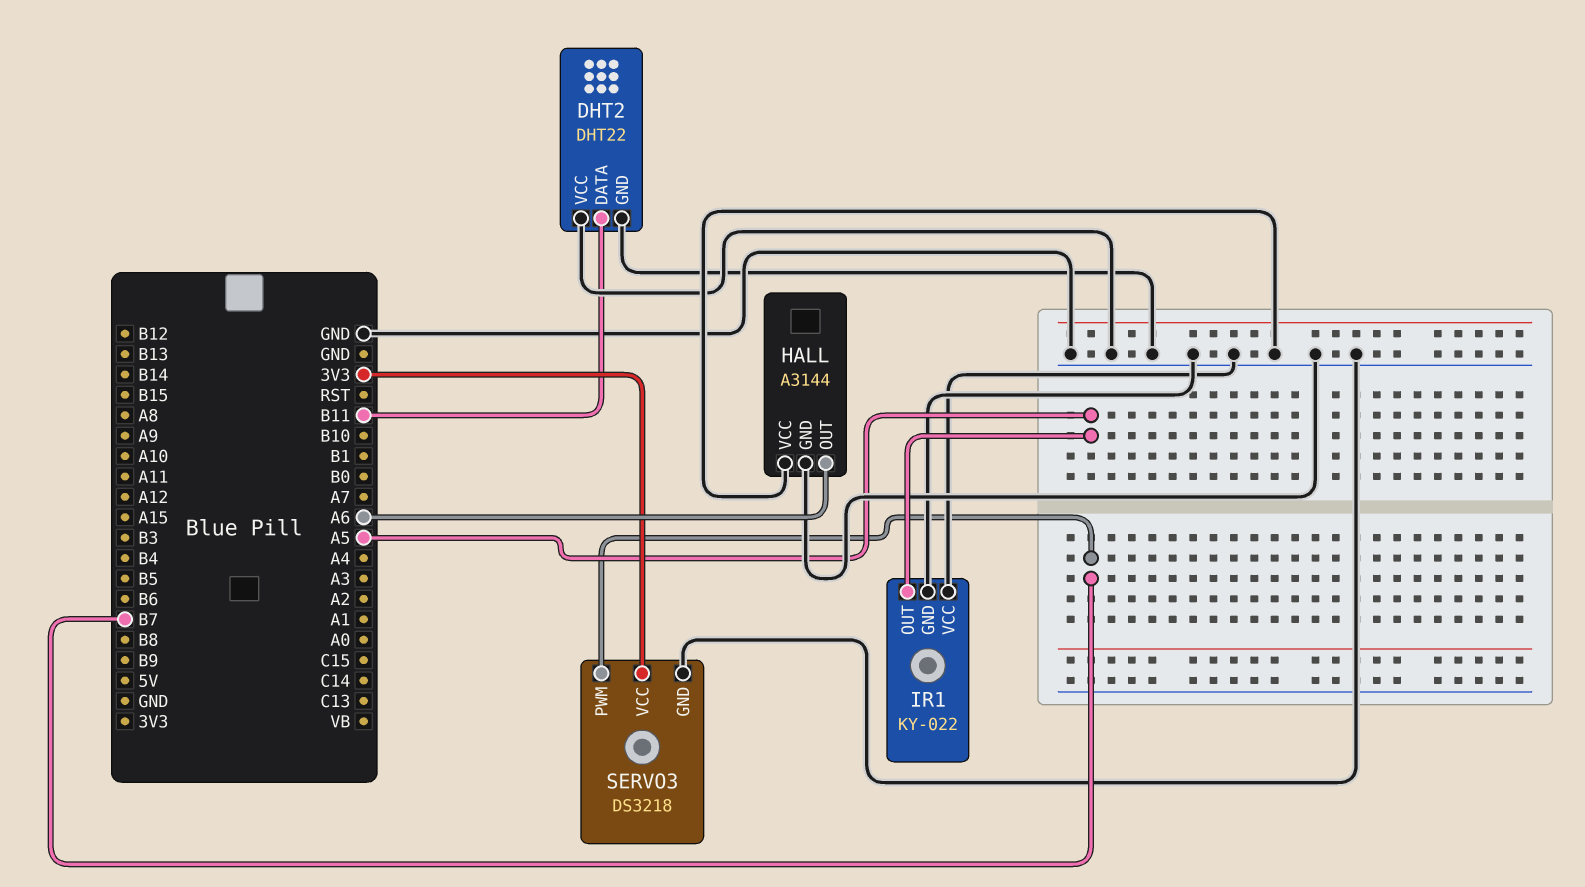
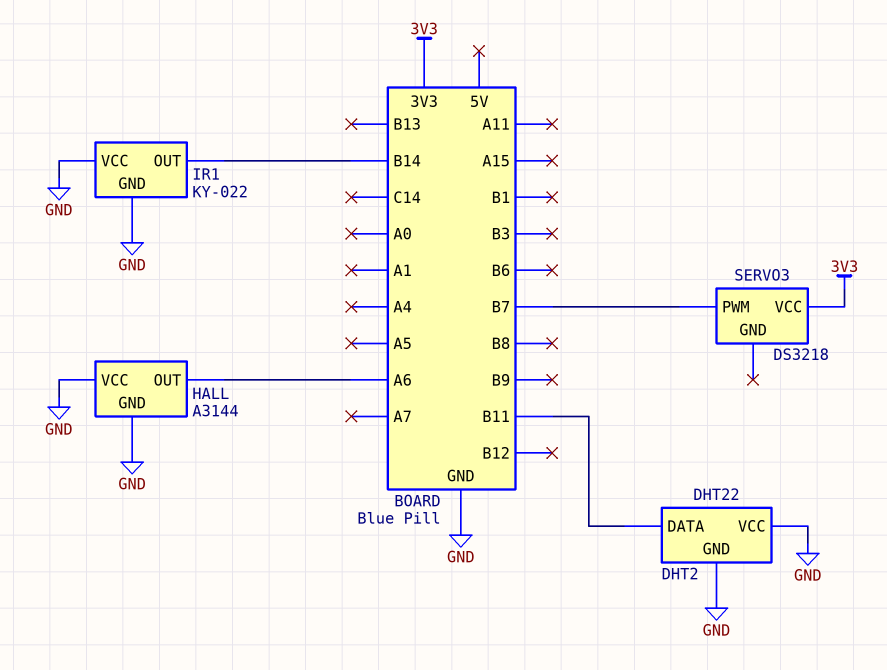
IR1 pin OUT: A5 -> B14
SERVO3 pin GND: GND -> none

